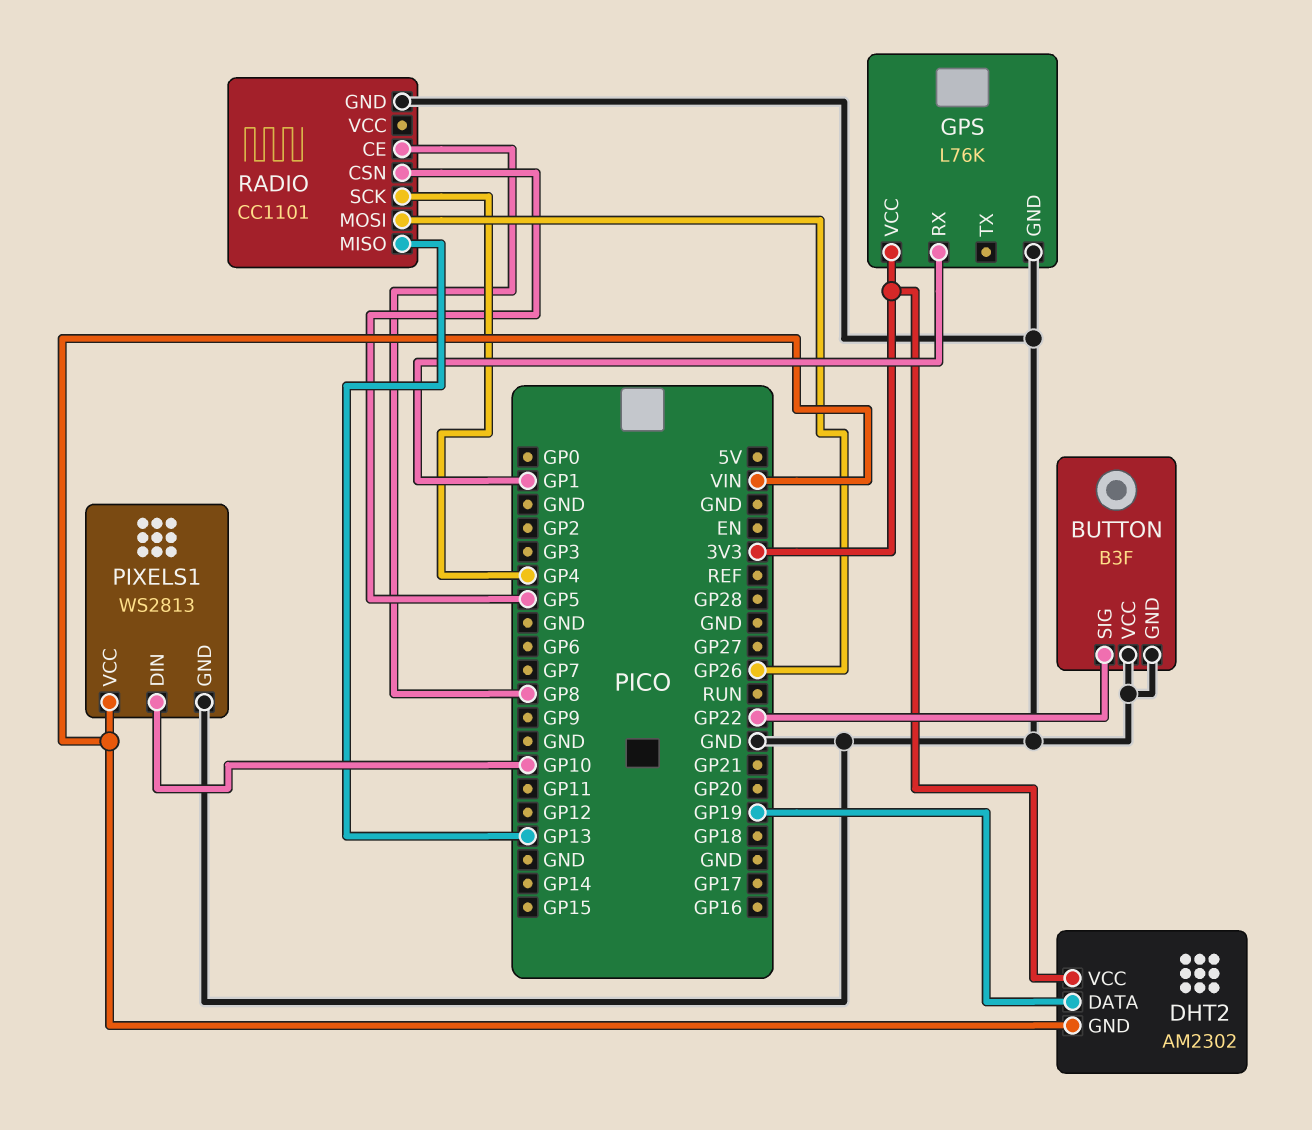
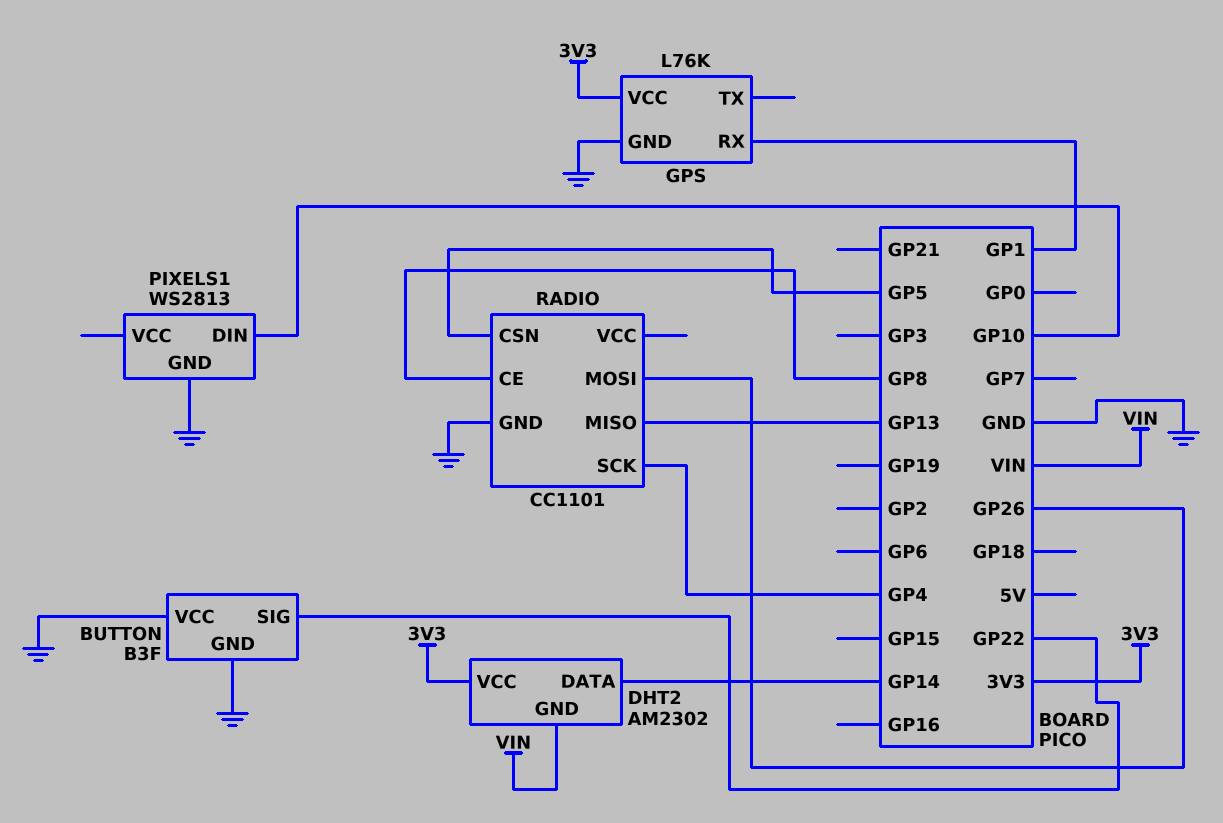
DHT2 pin DATA: GP19 -> GP14
PIXELS1 pin VCC: VIN -> none

